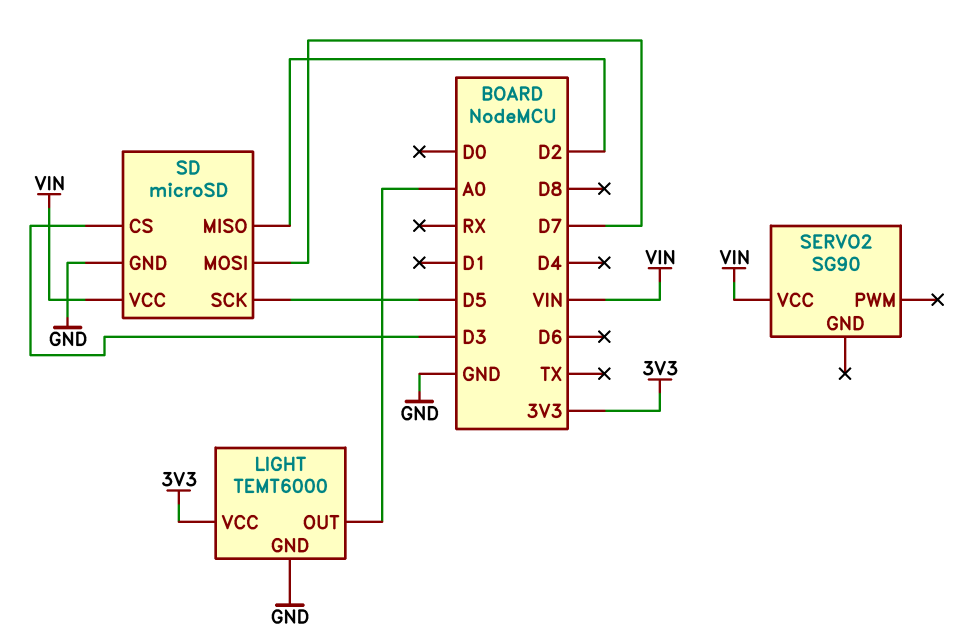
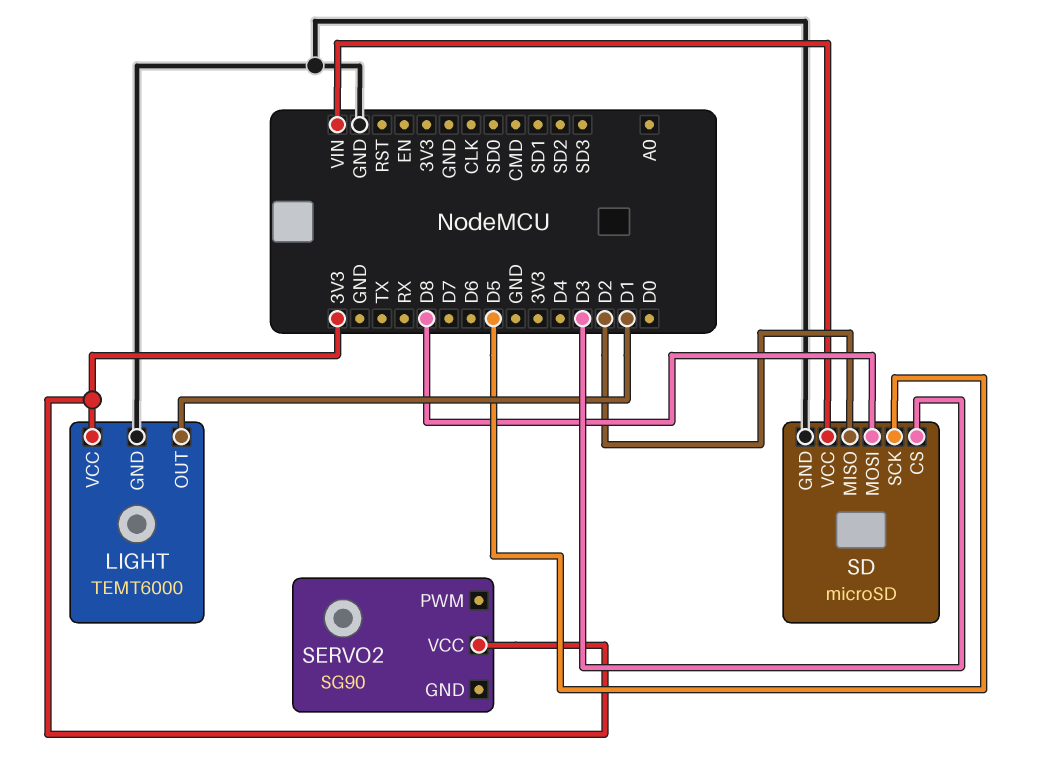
LIGHT pin OUT: A0 -> D1
SD pin MOSI: D7 -> D8
SERVO2 pin VCC: VIN -> 3V3

